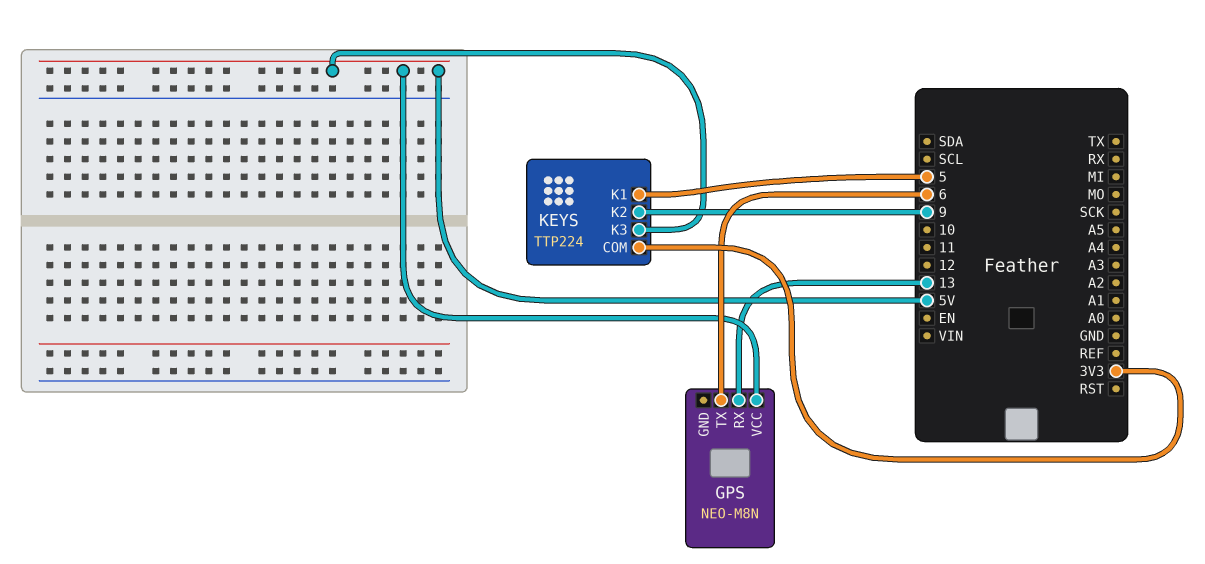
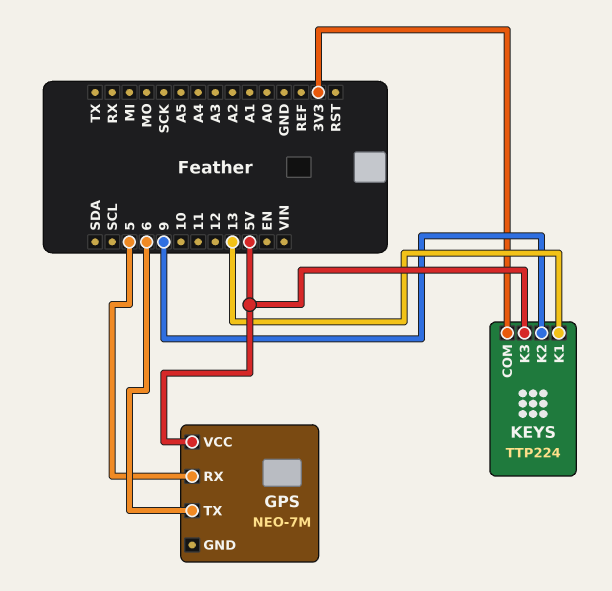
GPS: NEO-M8N -> NEO-7M
GPS pin RX: 13 -> 5
KEYS pin K1: 5 -> 13

